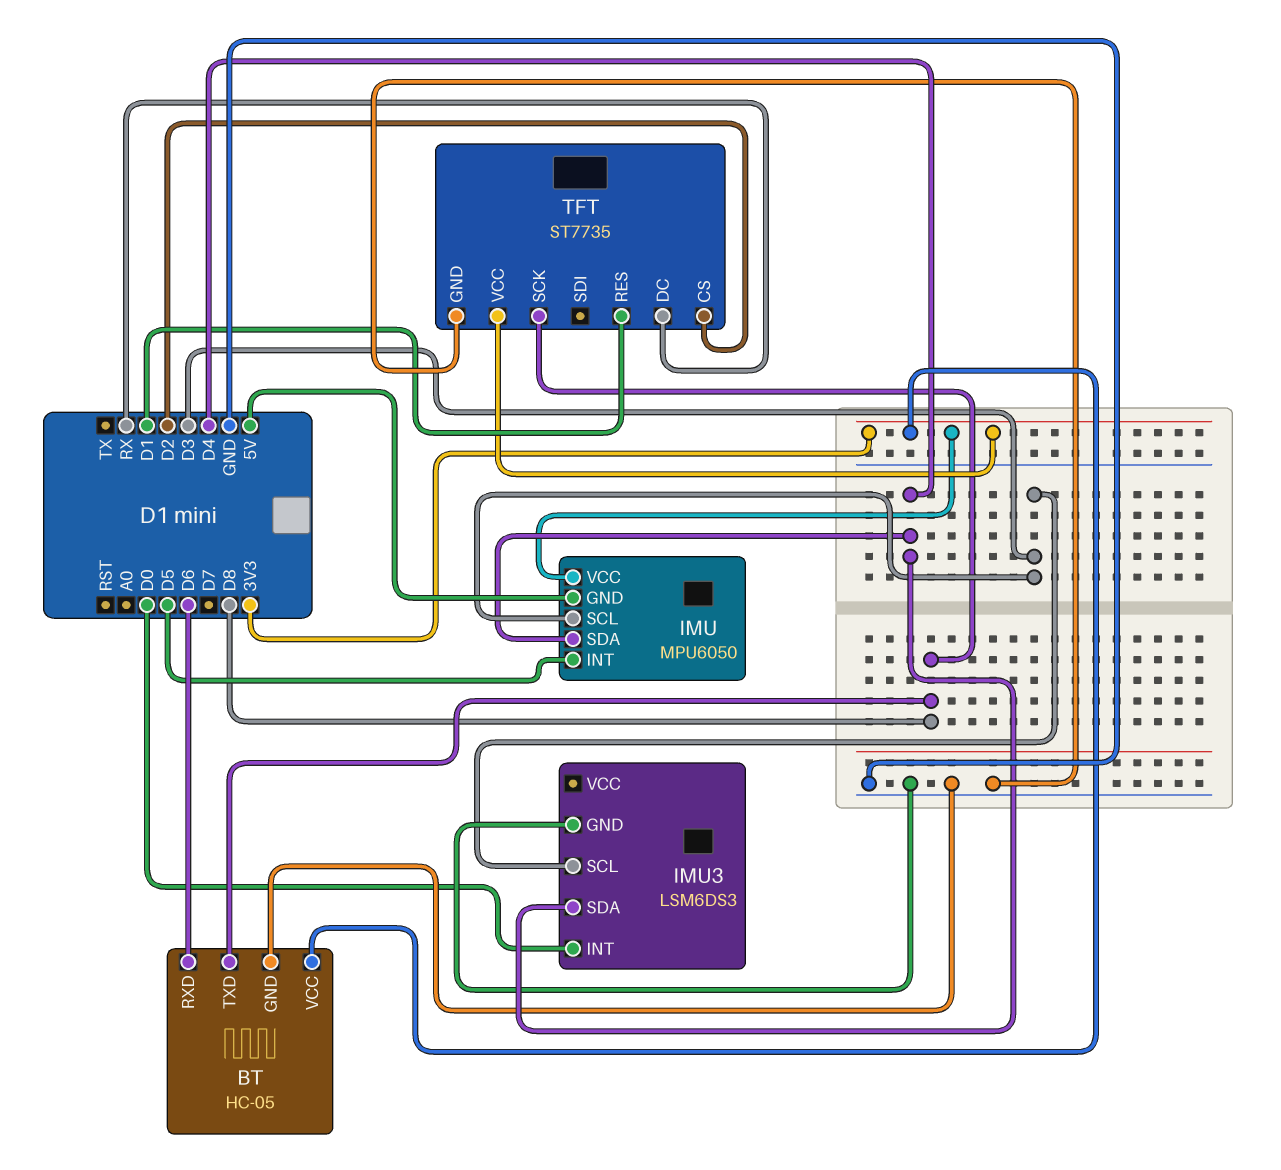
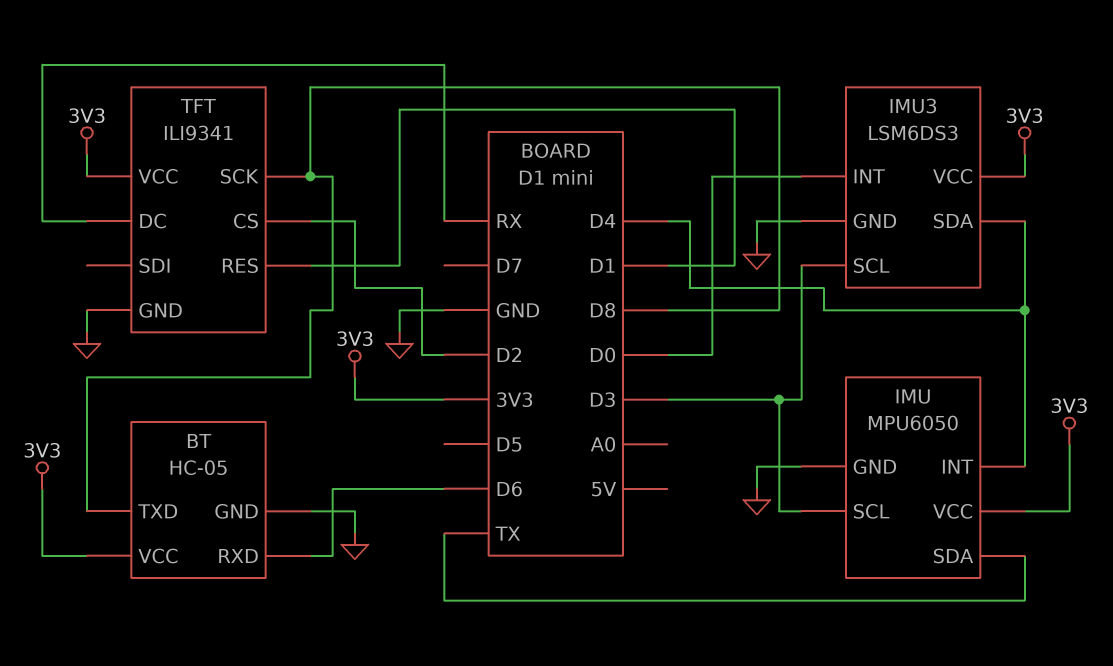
IMU pin GND: 5V -> GND
IMU pin INT: D5 -> D4
IMU pin SDA: D4 -> TX
IMU3 pin VCC: none -> 3V3
TFT: ST7735 -> ILI9341

